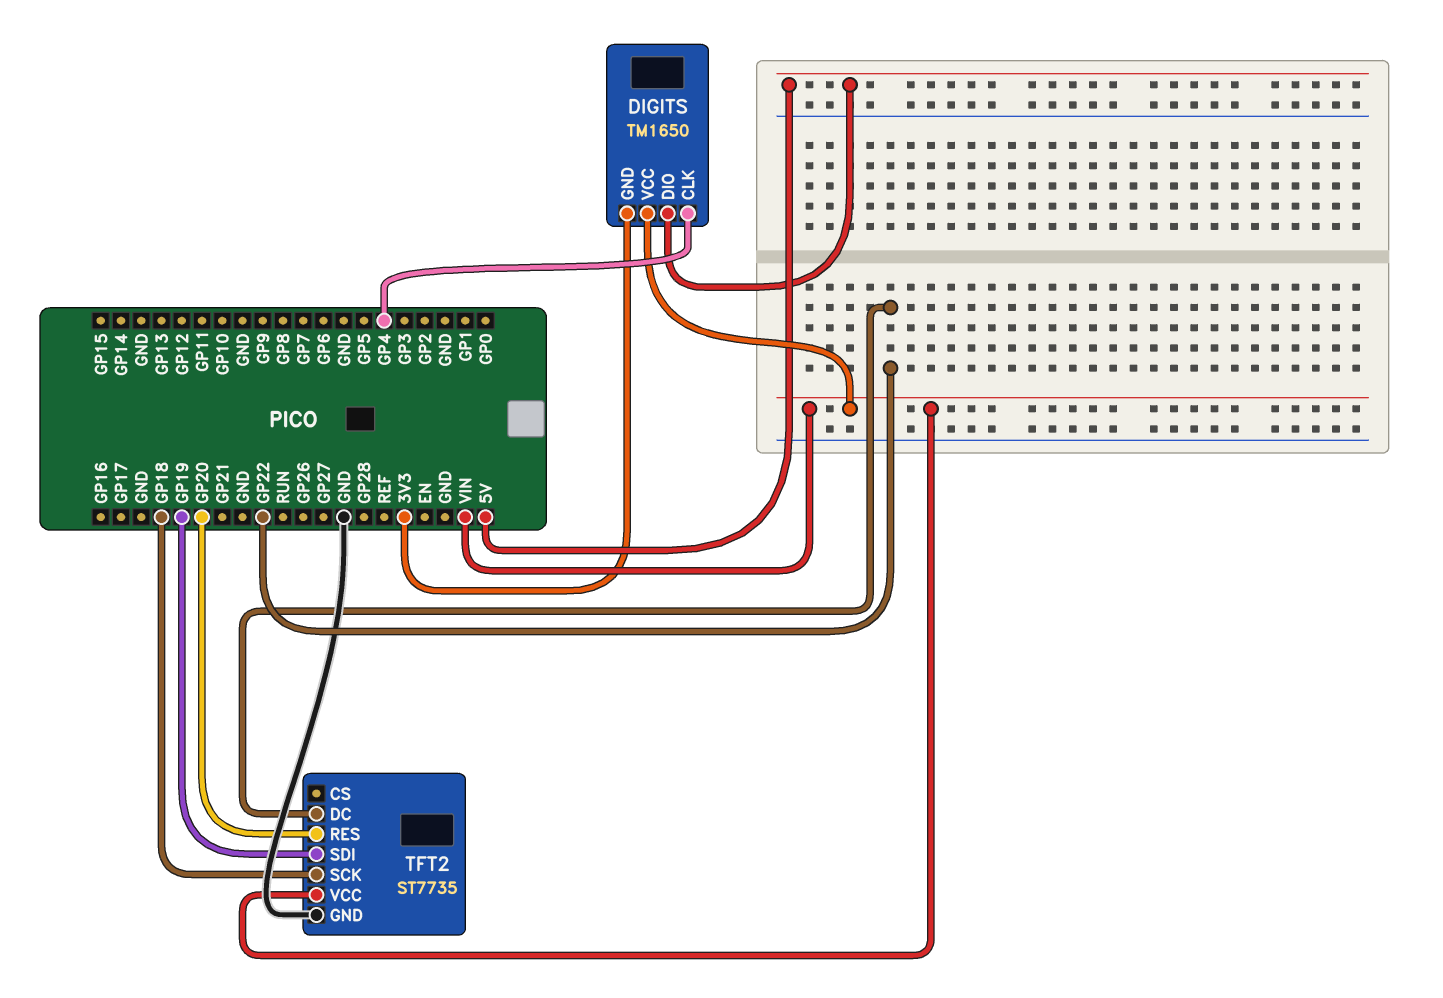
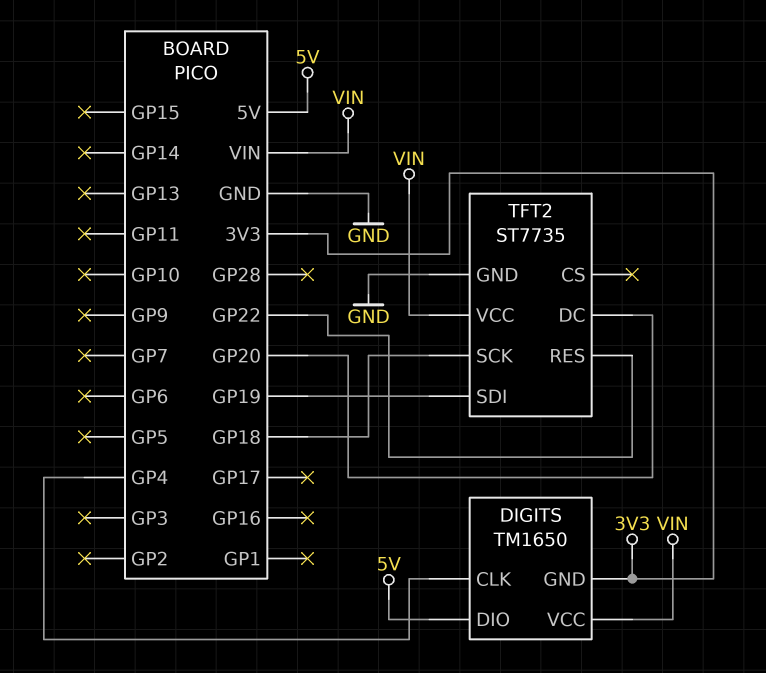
TFT2 pin DC: GP22 -> GP20
TFT2 pin RES: GP20 -> GP22

